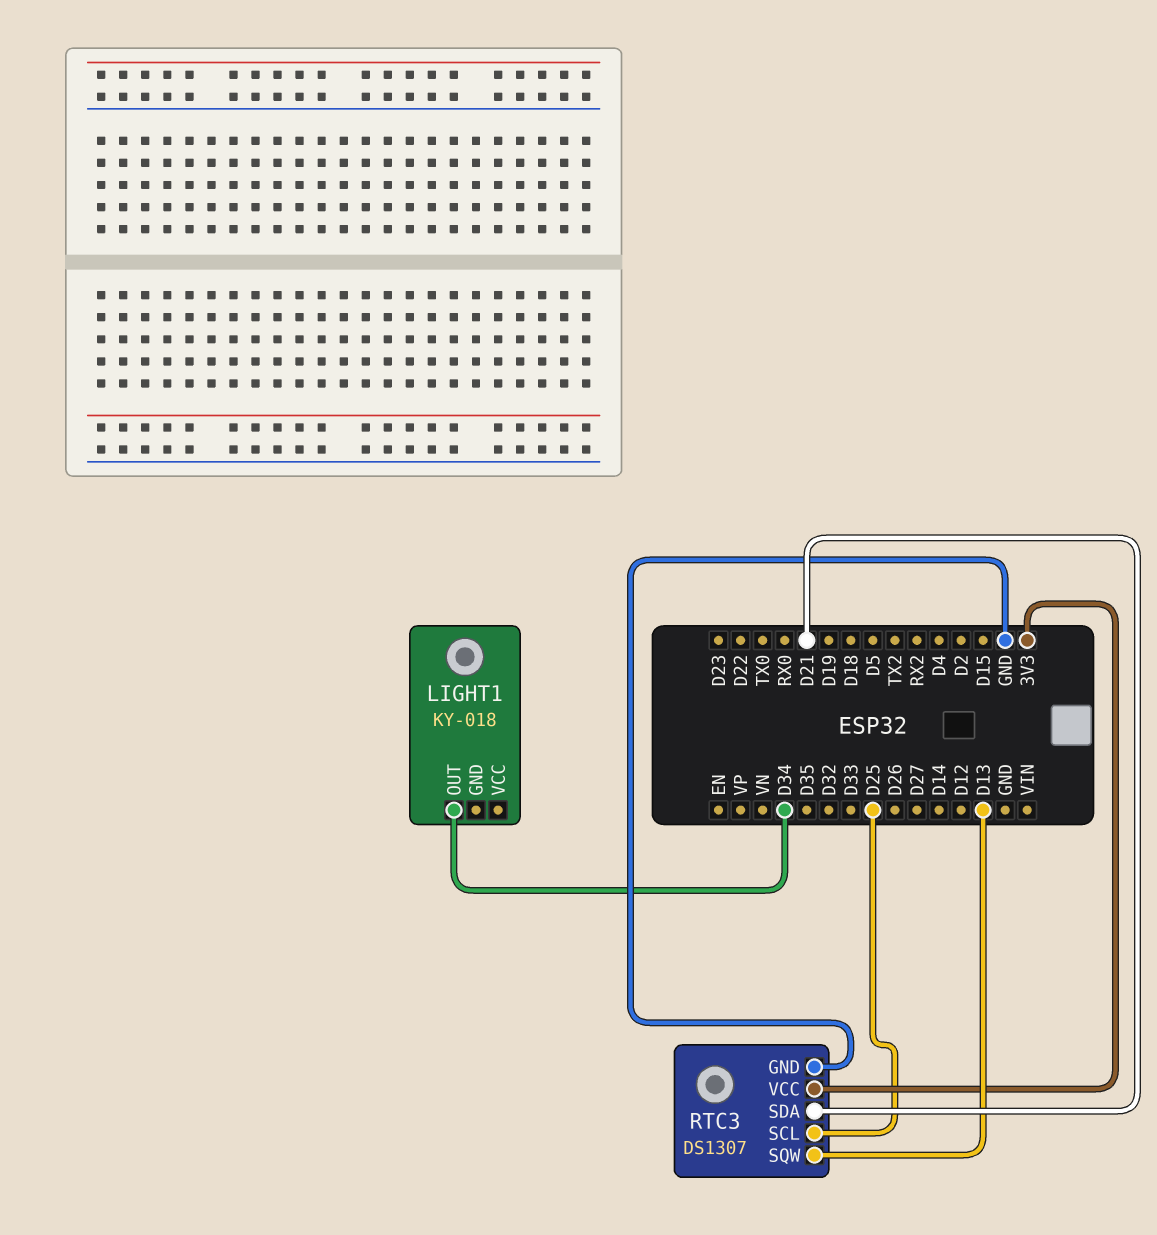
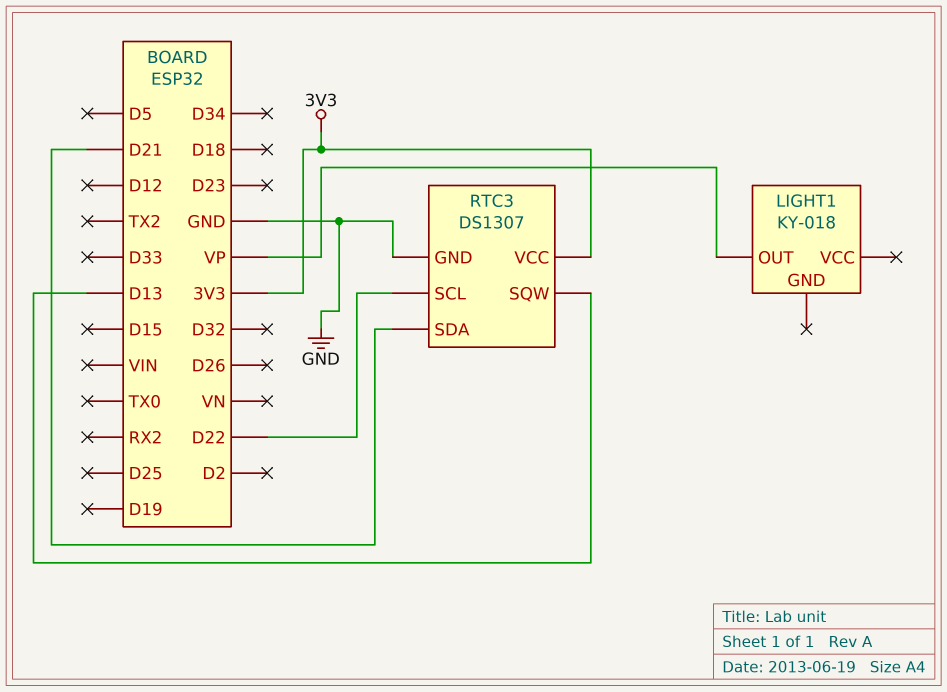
LIGHT1 pin OUT: D34 -> VP
RTC3 pin SCL: D25 -> D22

